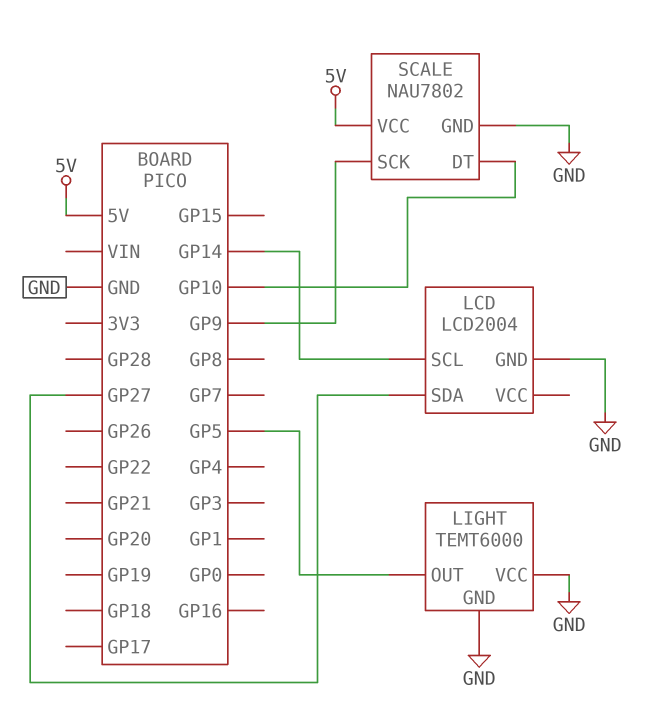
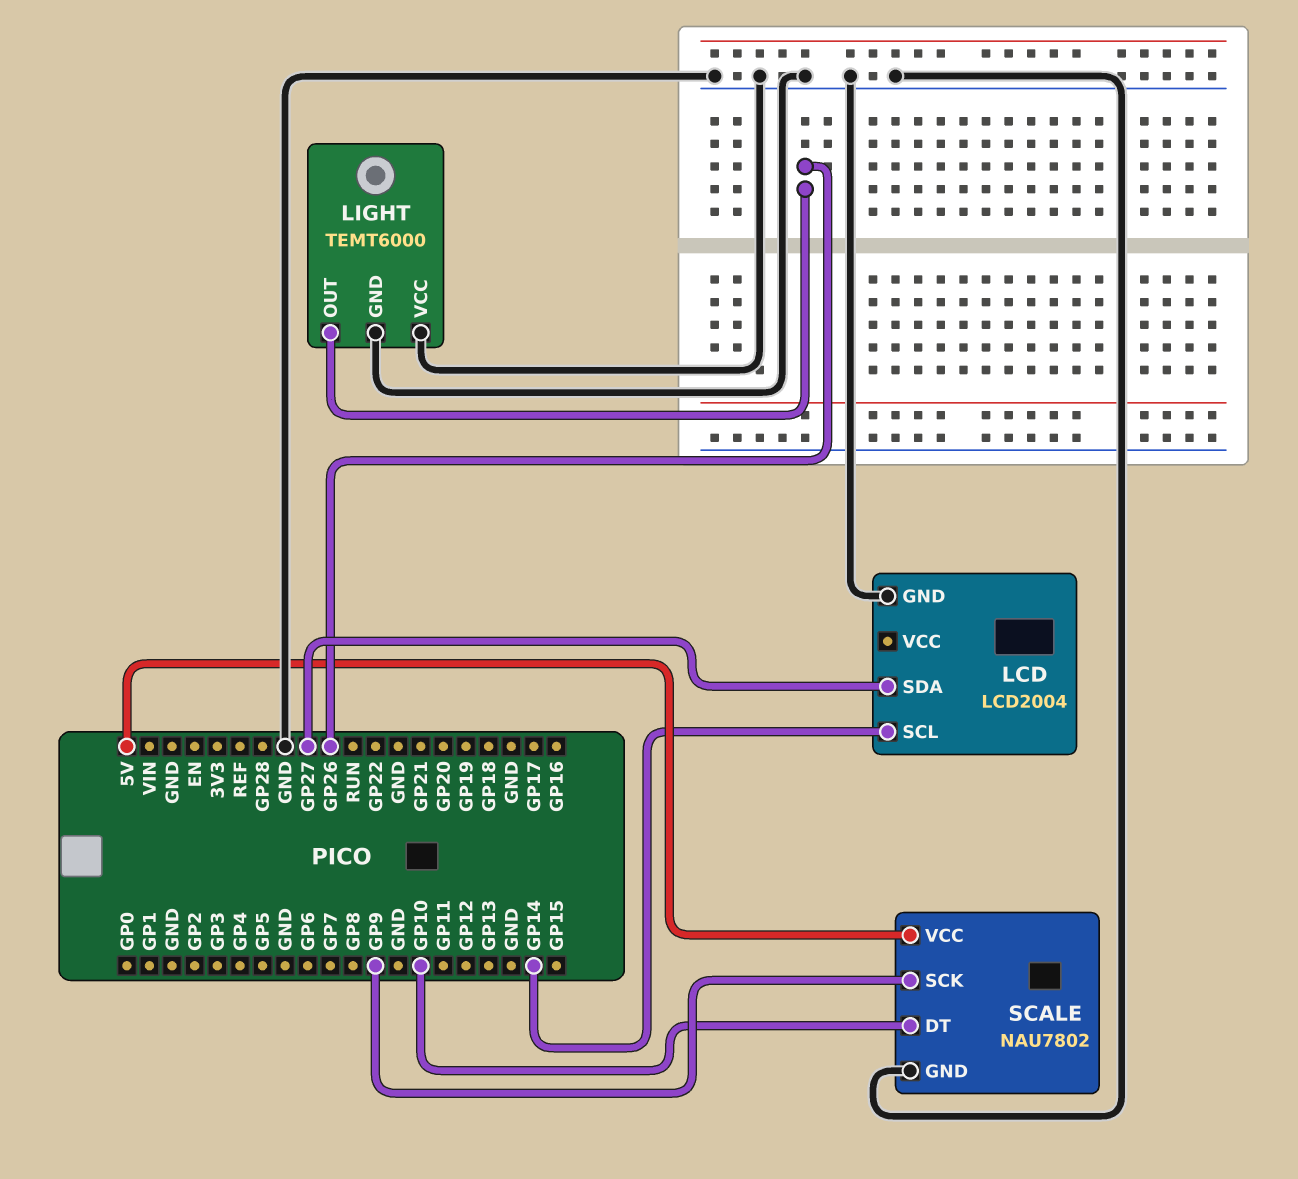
LIGHT pin OUT: GP5 -> GP26

